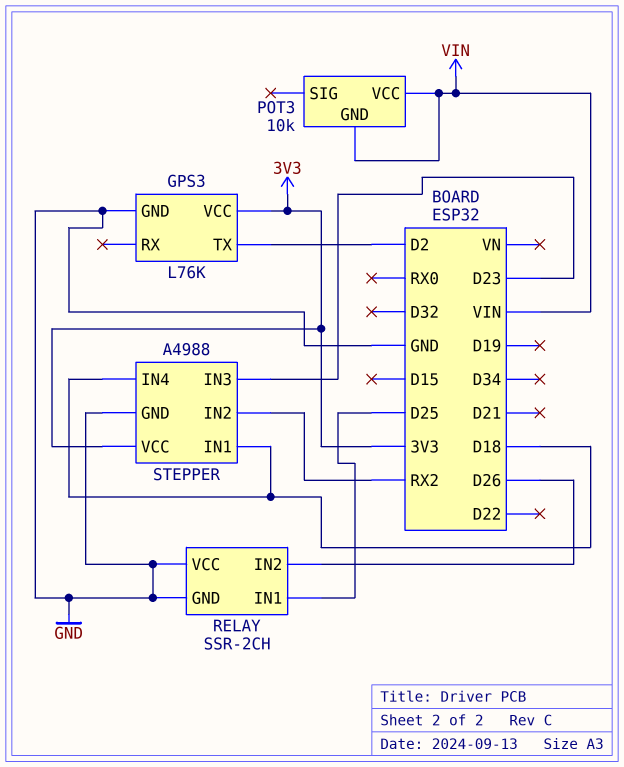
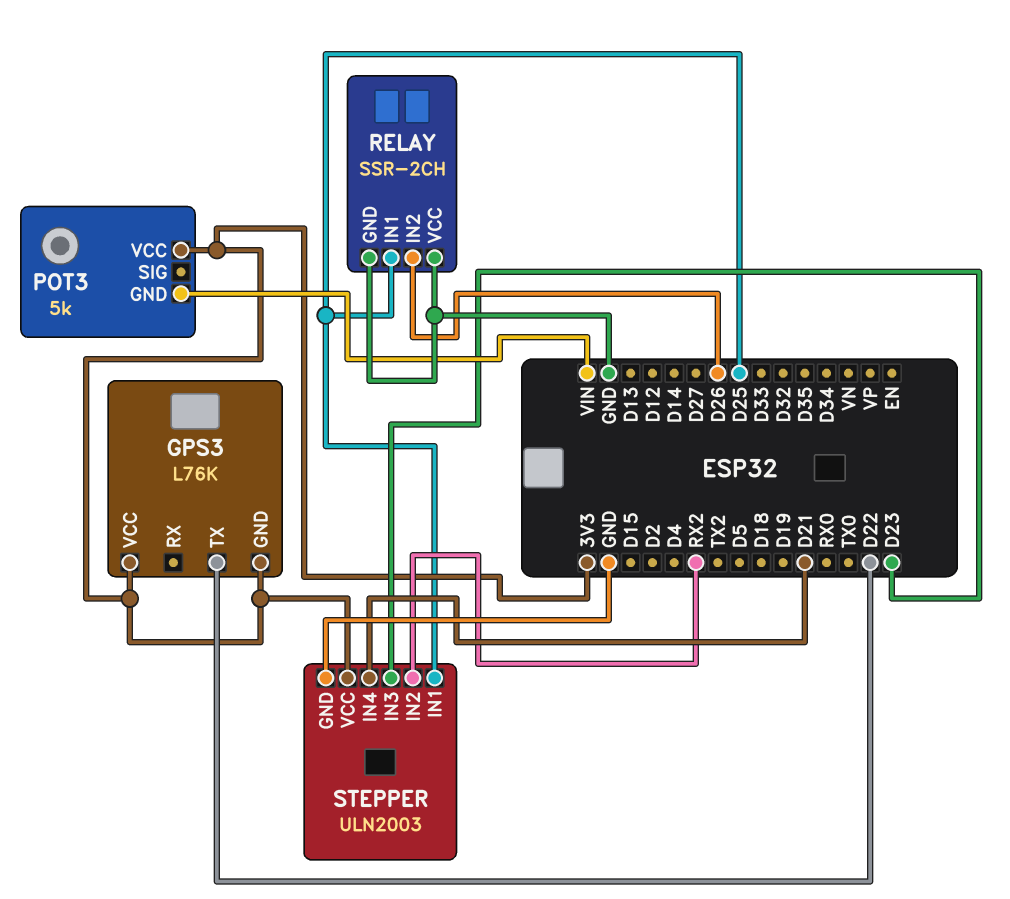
GPS3 pin GND: GND -> 3V3
GPS3 pin TX: D2 -> D22
POT3: 10k -> 5k
POT3 pin VCC: VIN -> 3V3
STEPPER: A4988 -> ULN2003
STEPPER pin IN1: D18 -> D25
STEPPER pin IN4: D18 -> D21

